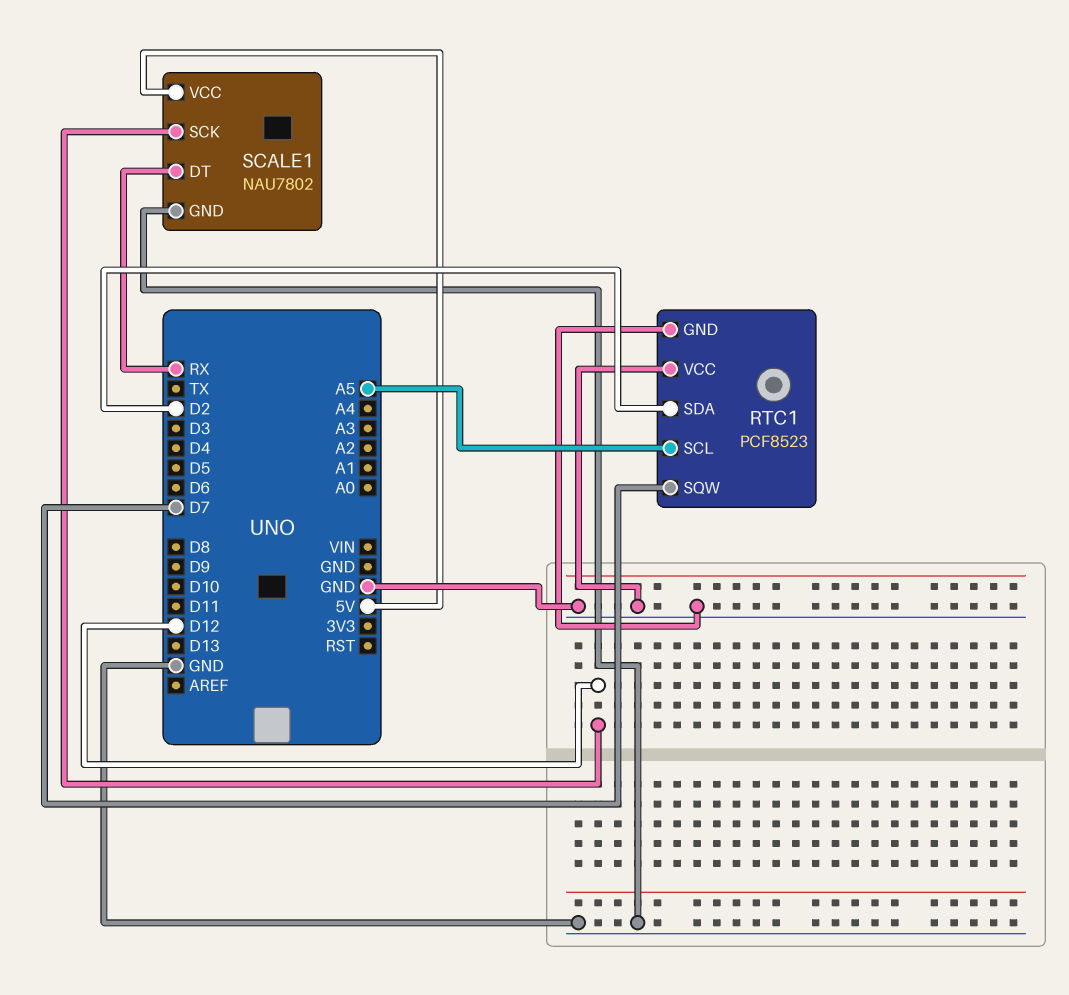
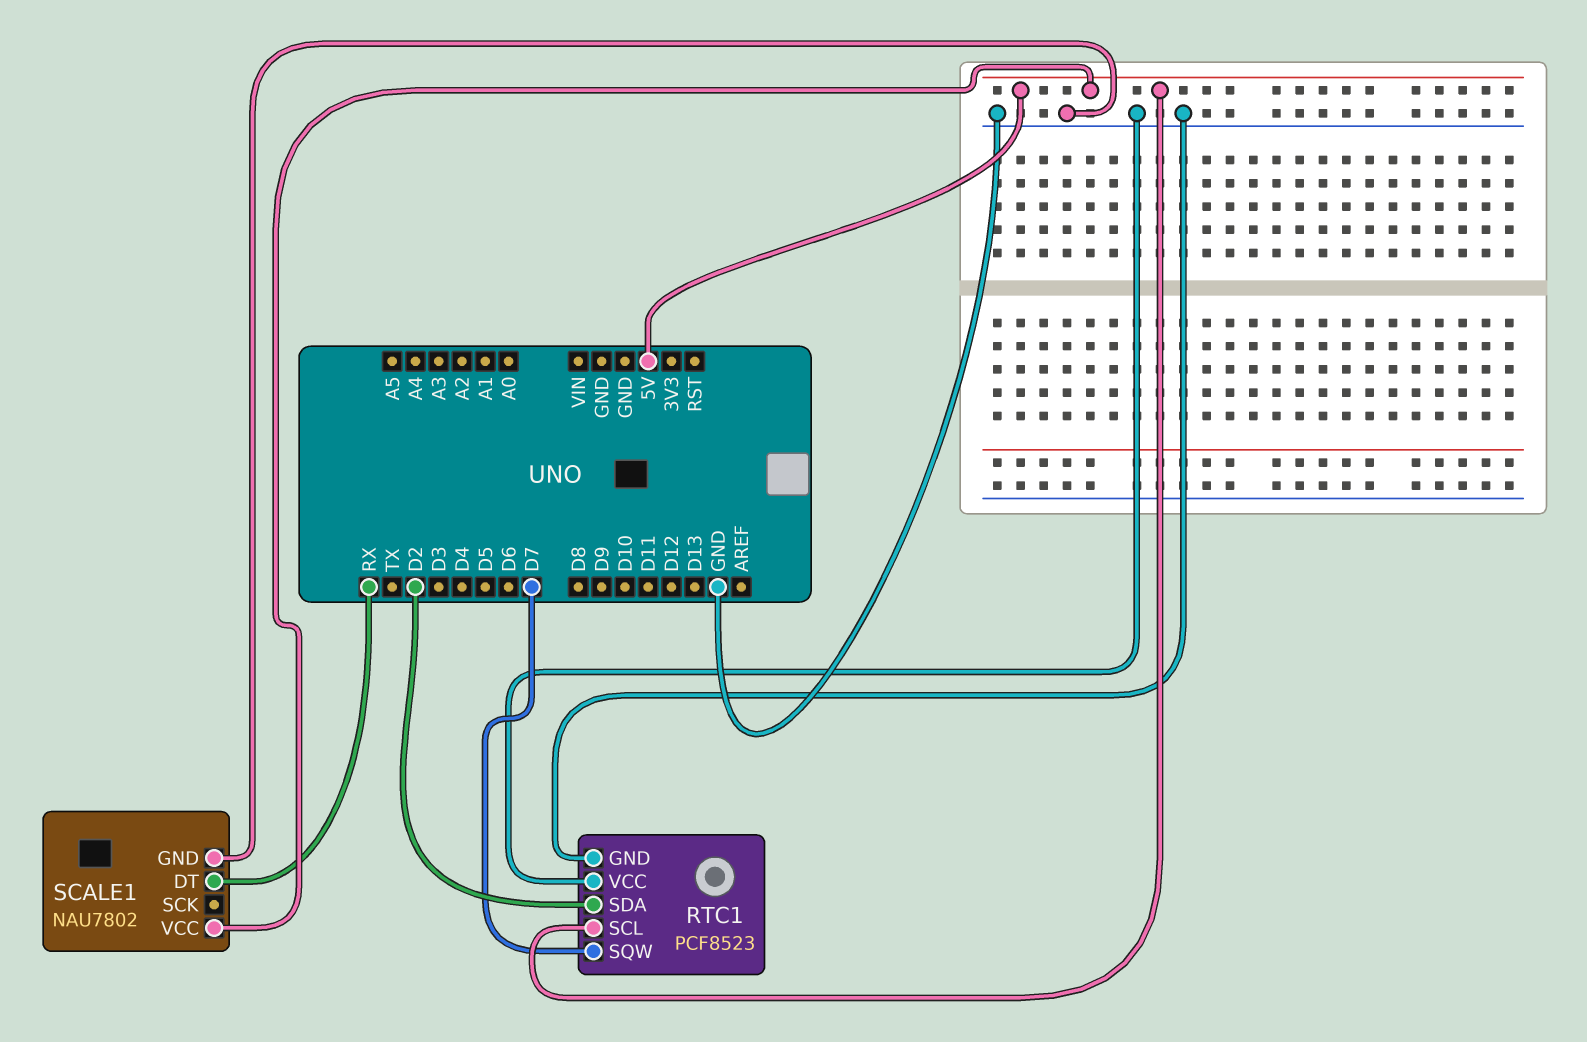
RTC1 pin SCL: A5 -> 5V
SCALE1 pin SCK: D12 -> none

